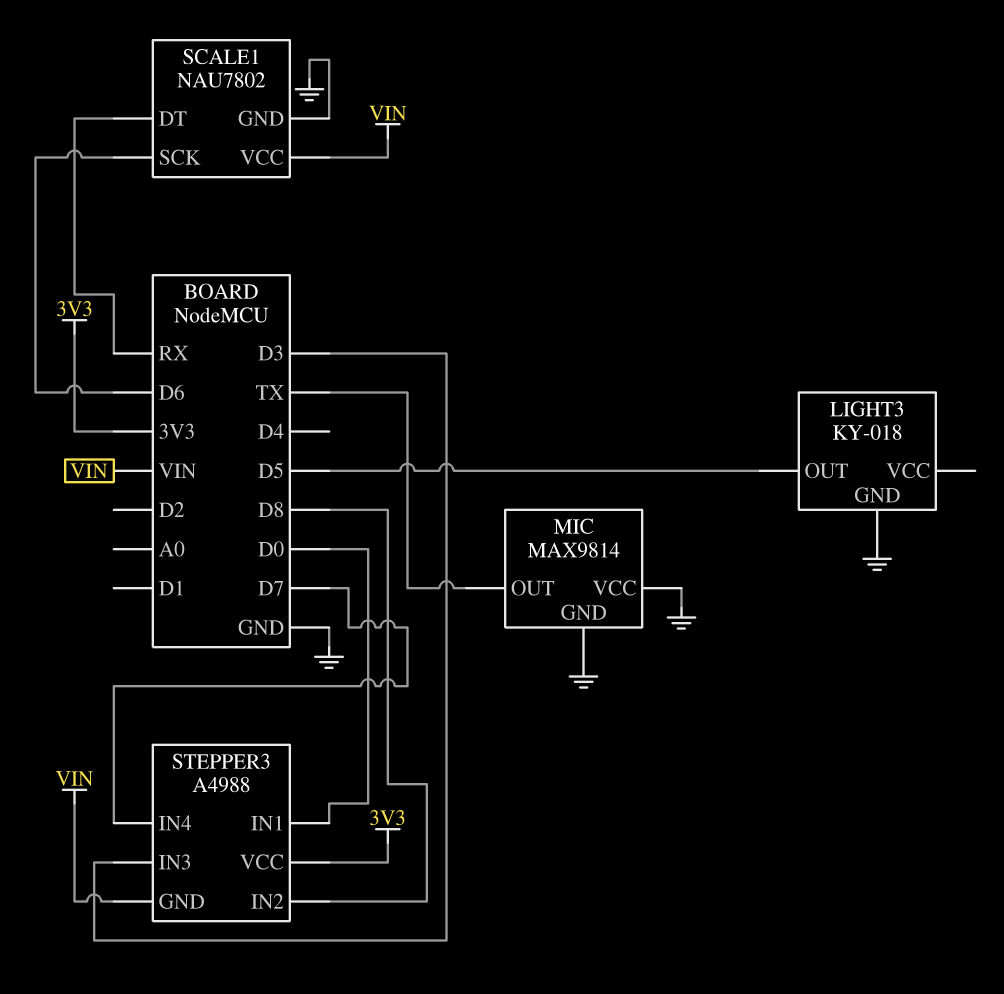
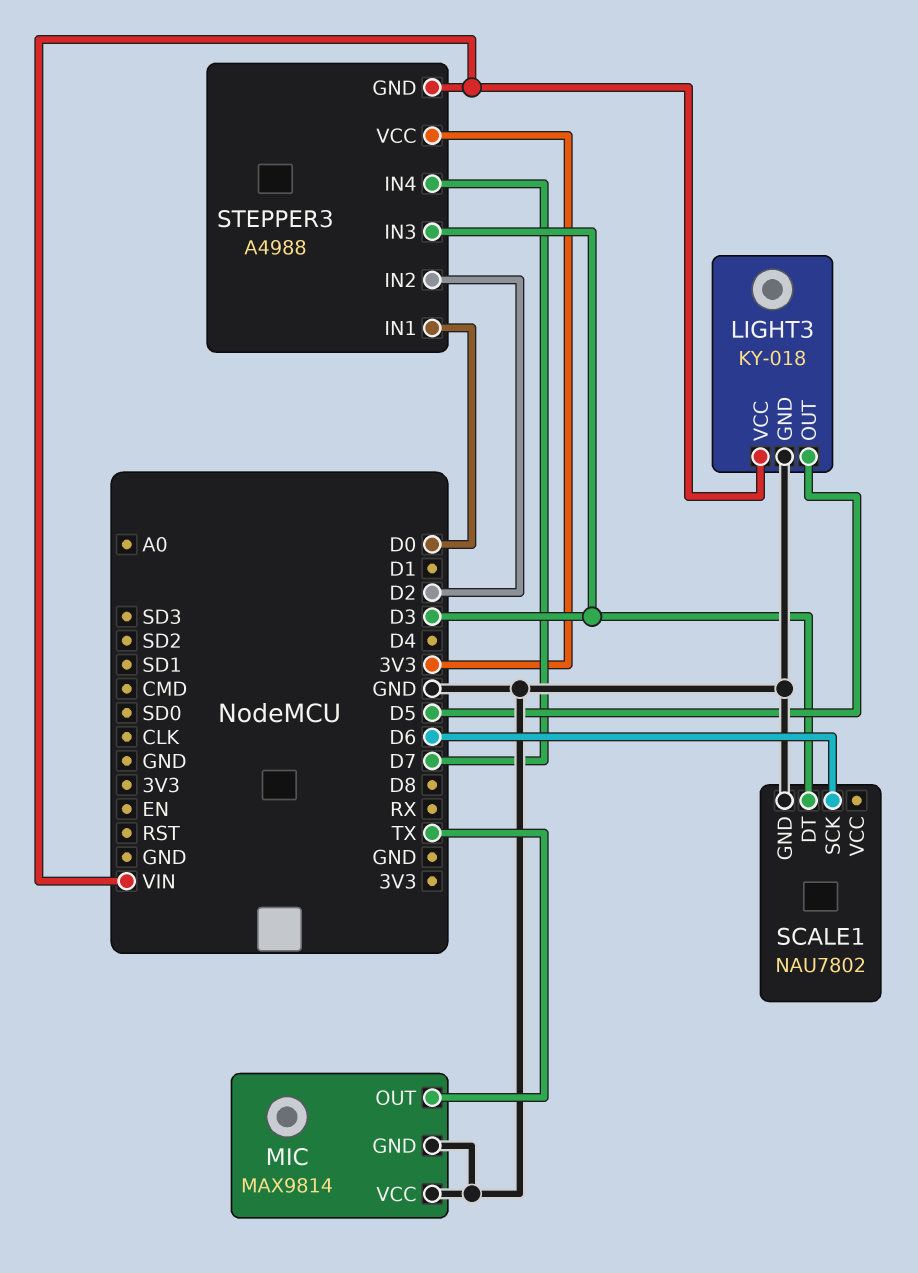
LIGHT3 pin VCC: none -> VIN
SCALE1 pin DT: RX -> D3
SCALE1 pin VCC: VIN -> none
STEPPER3 pin IN2: D8 -> D2

